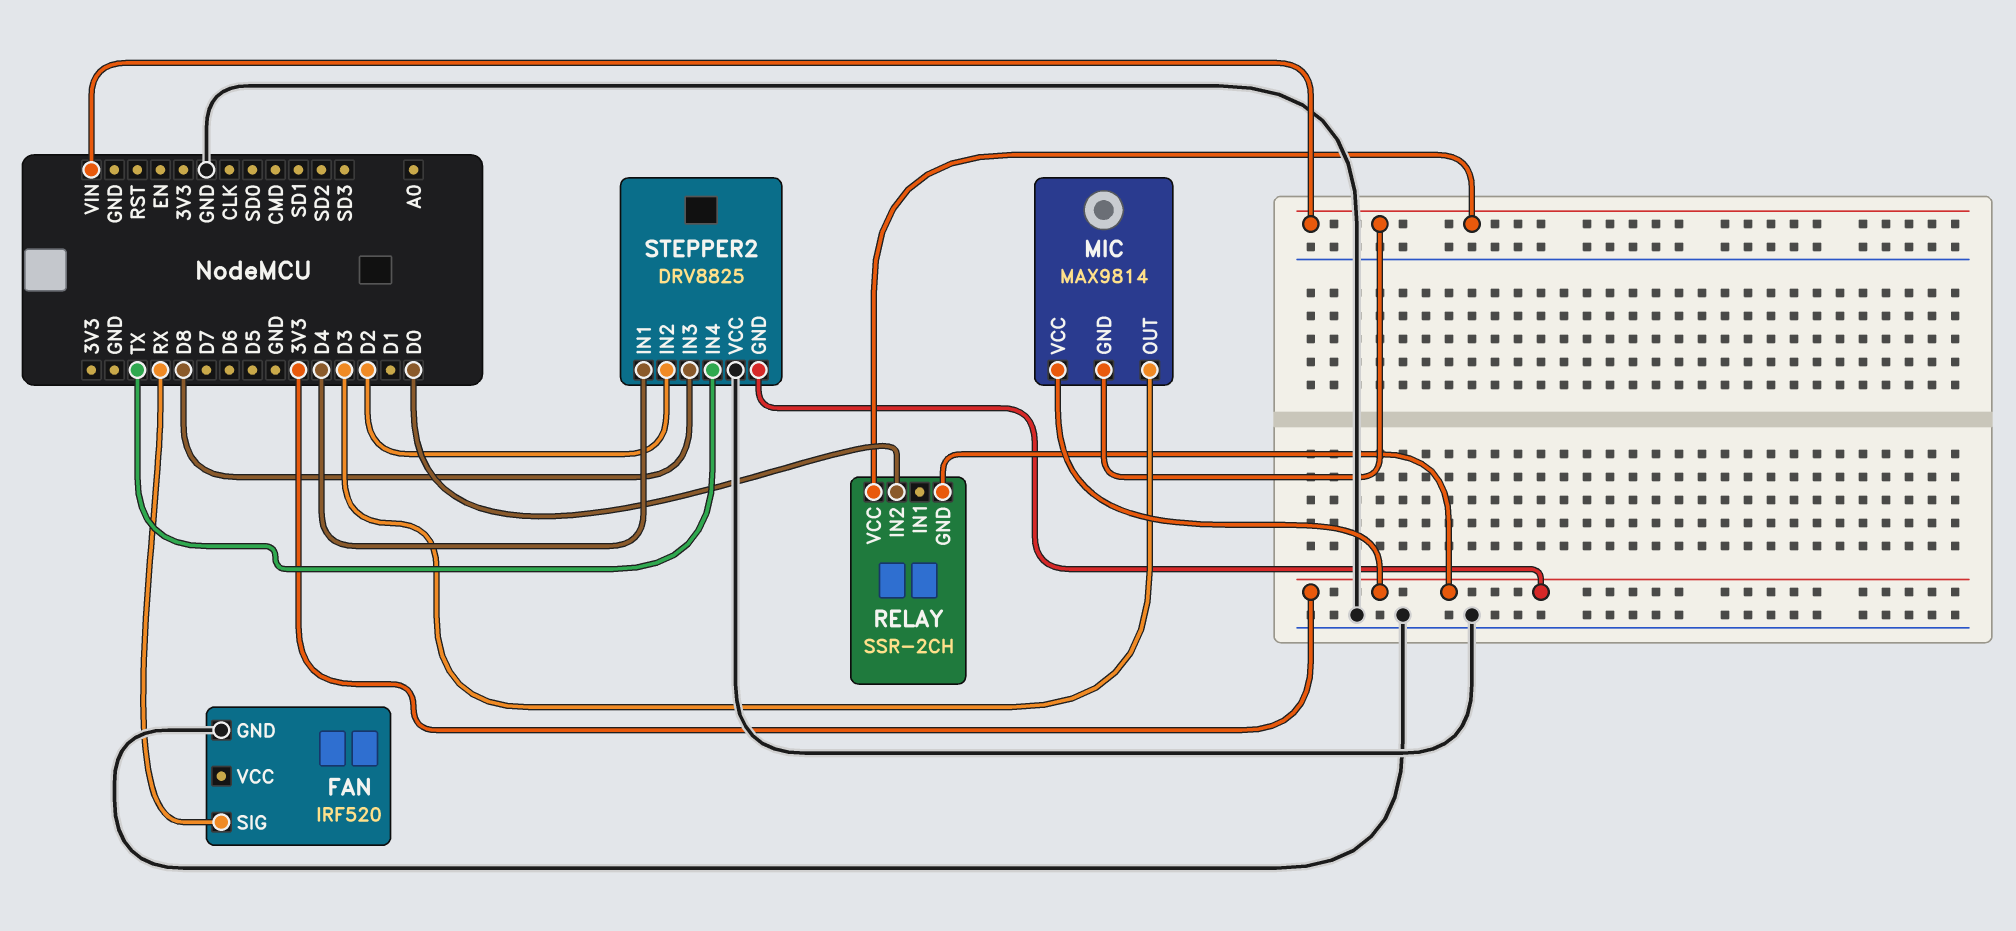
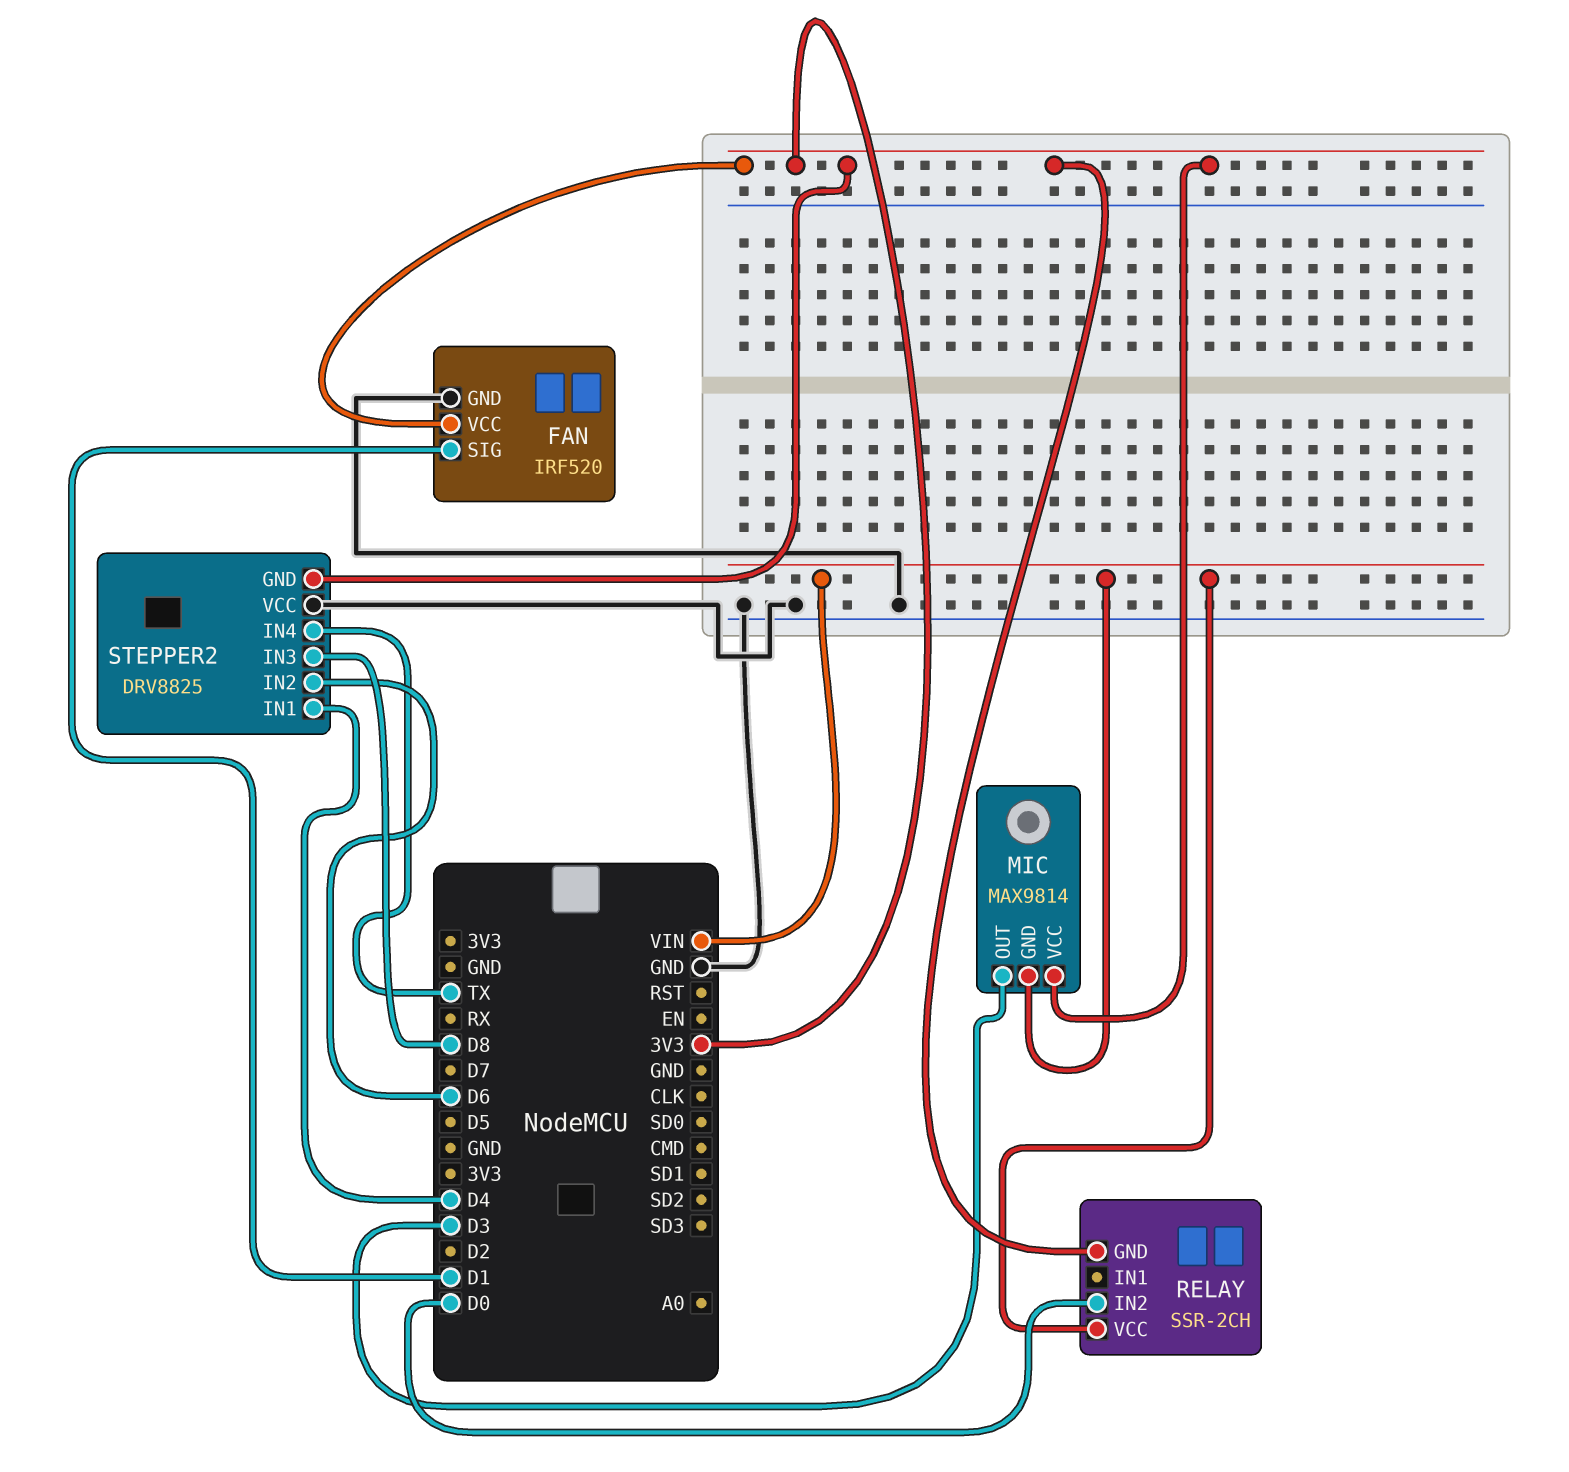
FAN pin SIG: RX -> D1
FAN pin VCC: none -> 3V3
STEPPER2 pin IN2: D2 -> D6

